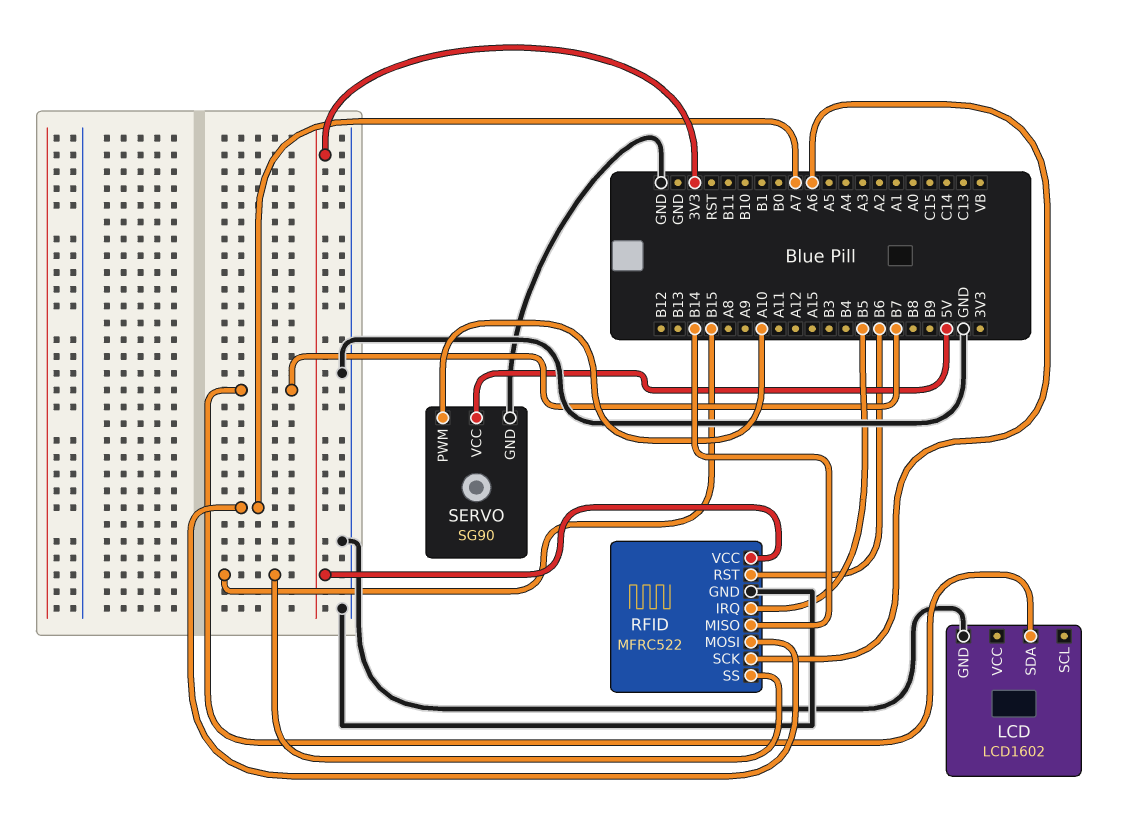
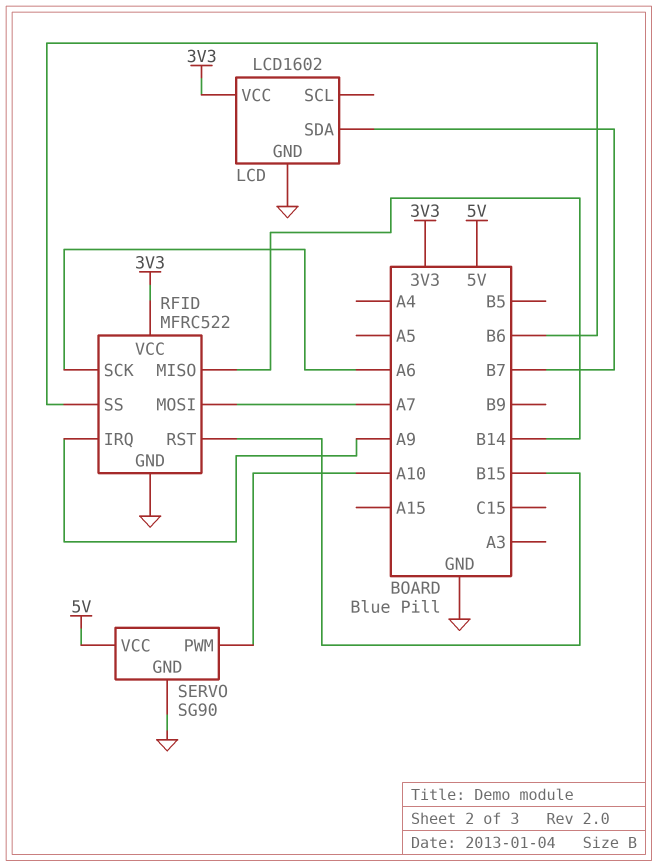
LCD pin VCC: none -> 3V3
RFID pin IRQ: B5 -> A9
RFID pin RST: B6 -> B15
RFID pin SS: B15 -> B6

